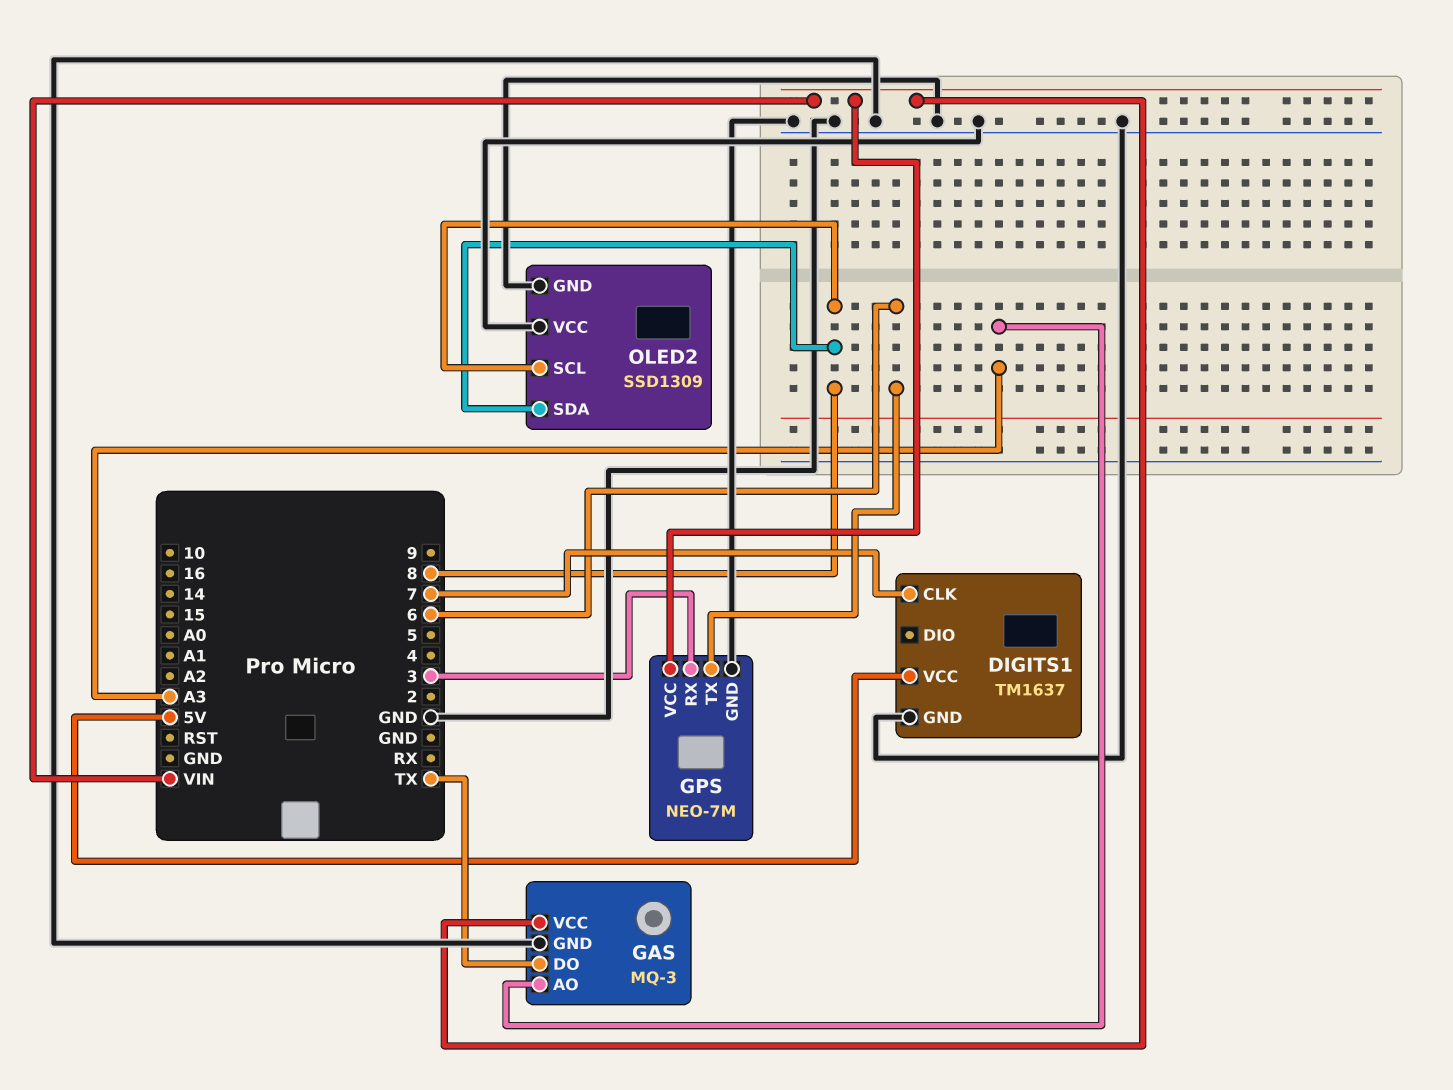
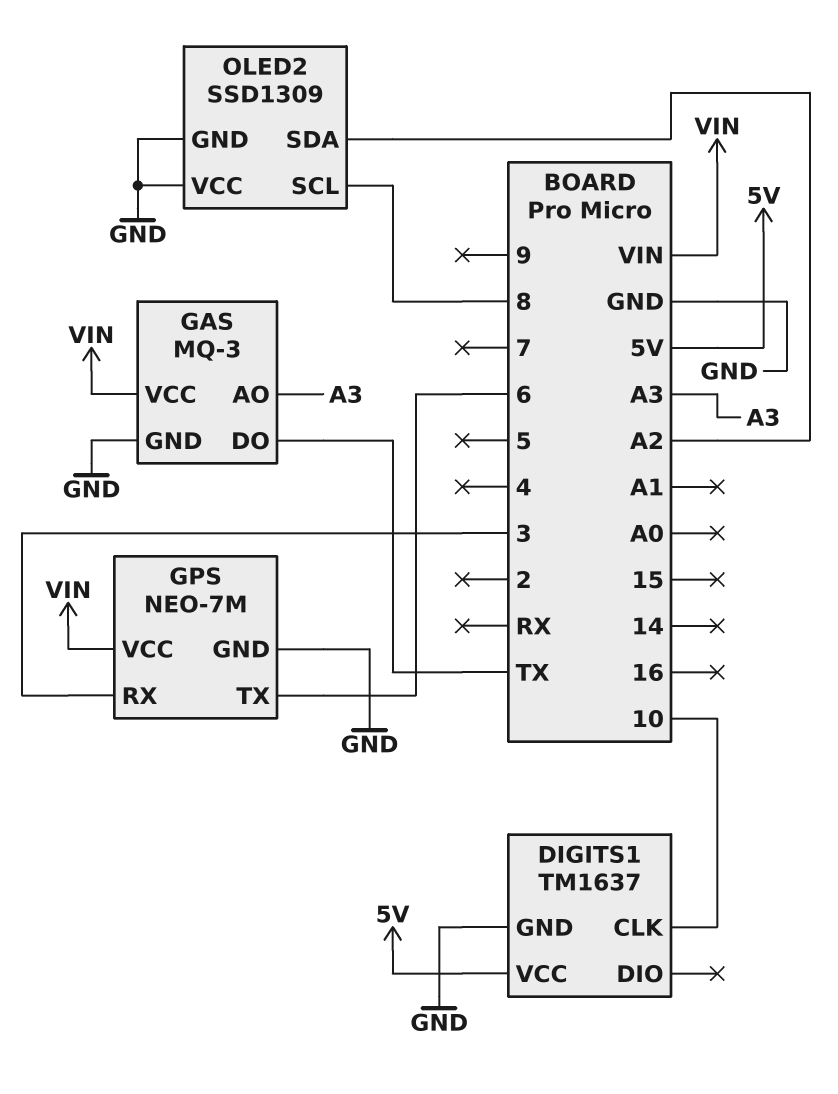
DIGITS1 pin CLK: 7 -> 10
OLED2 pin SDA: 8 -> A2

